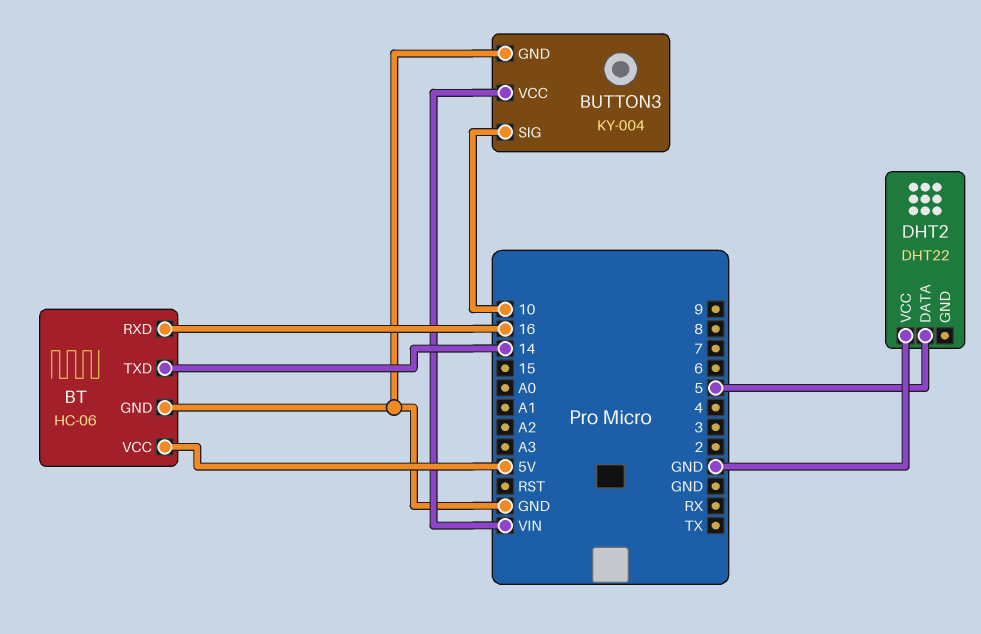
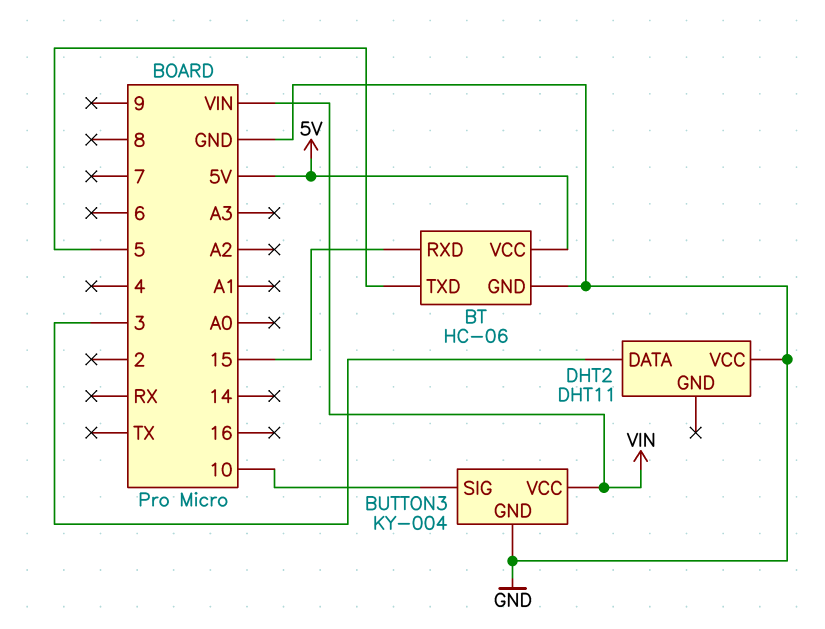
BT pin RXD: 16 -> 15
BT pin TXD: 14 -> 5
DHT2: DHT22 -> DHT11
DHT2 pin DATA: 5 -> 3

